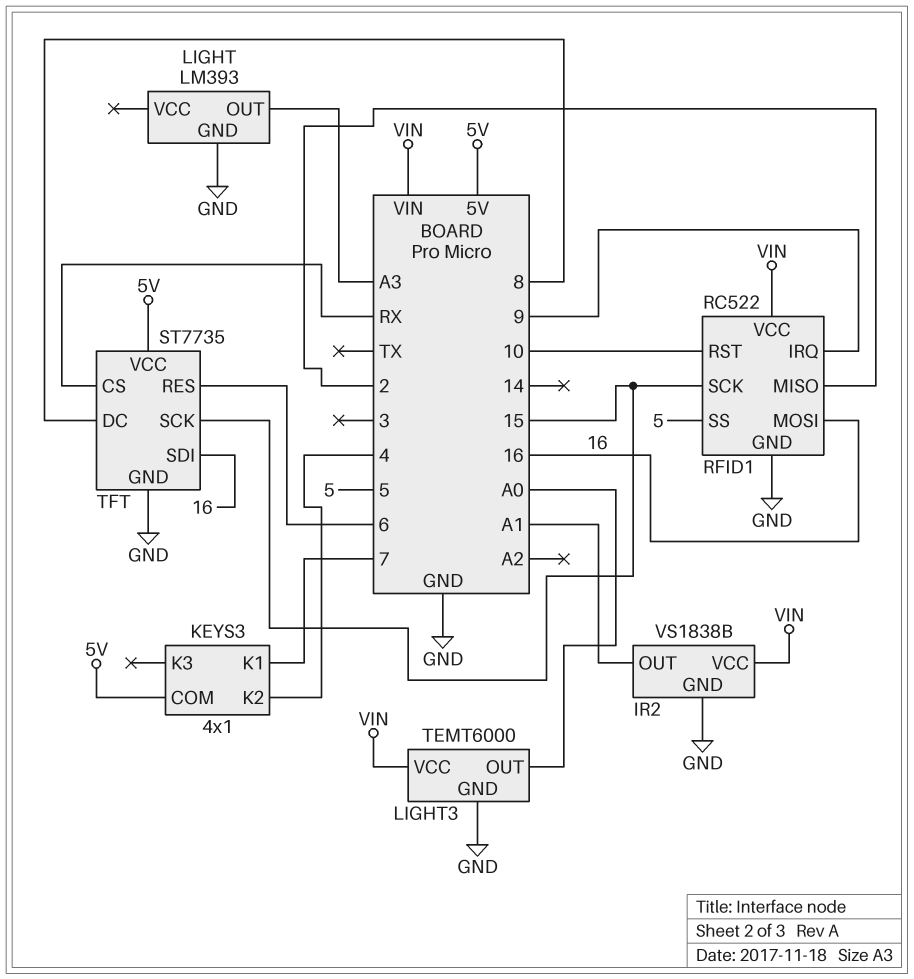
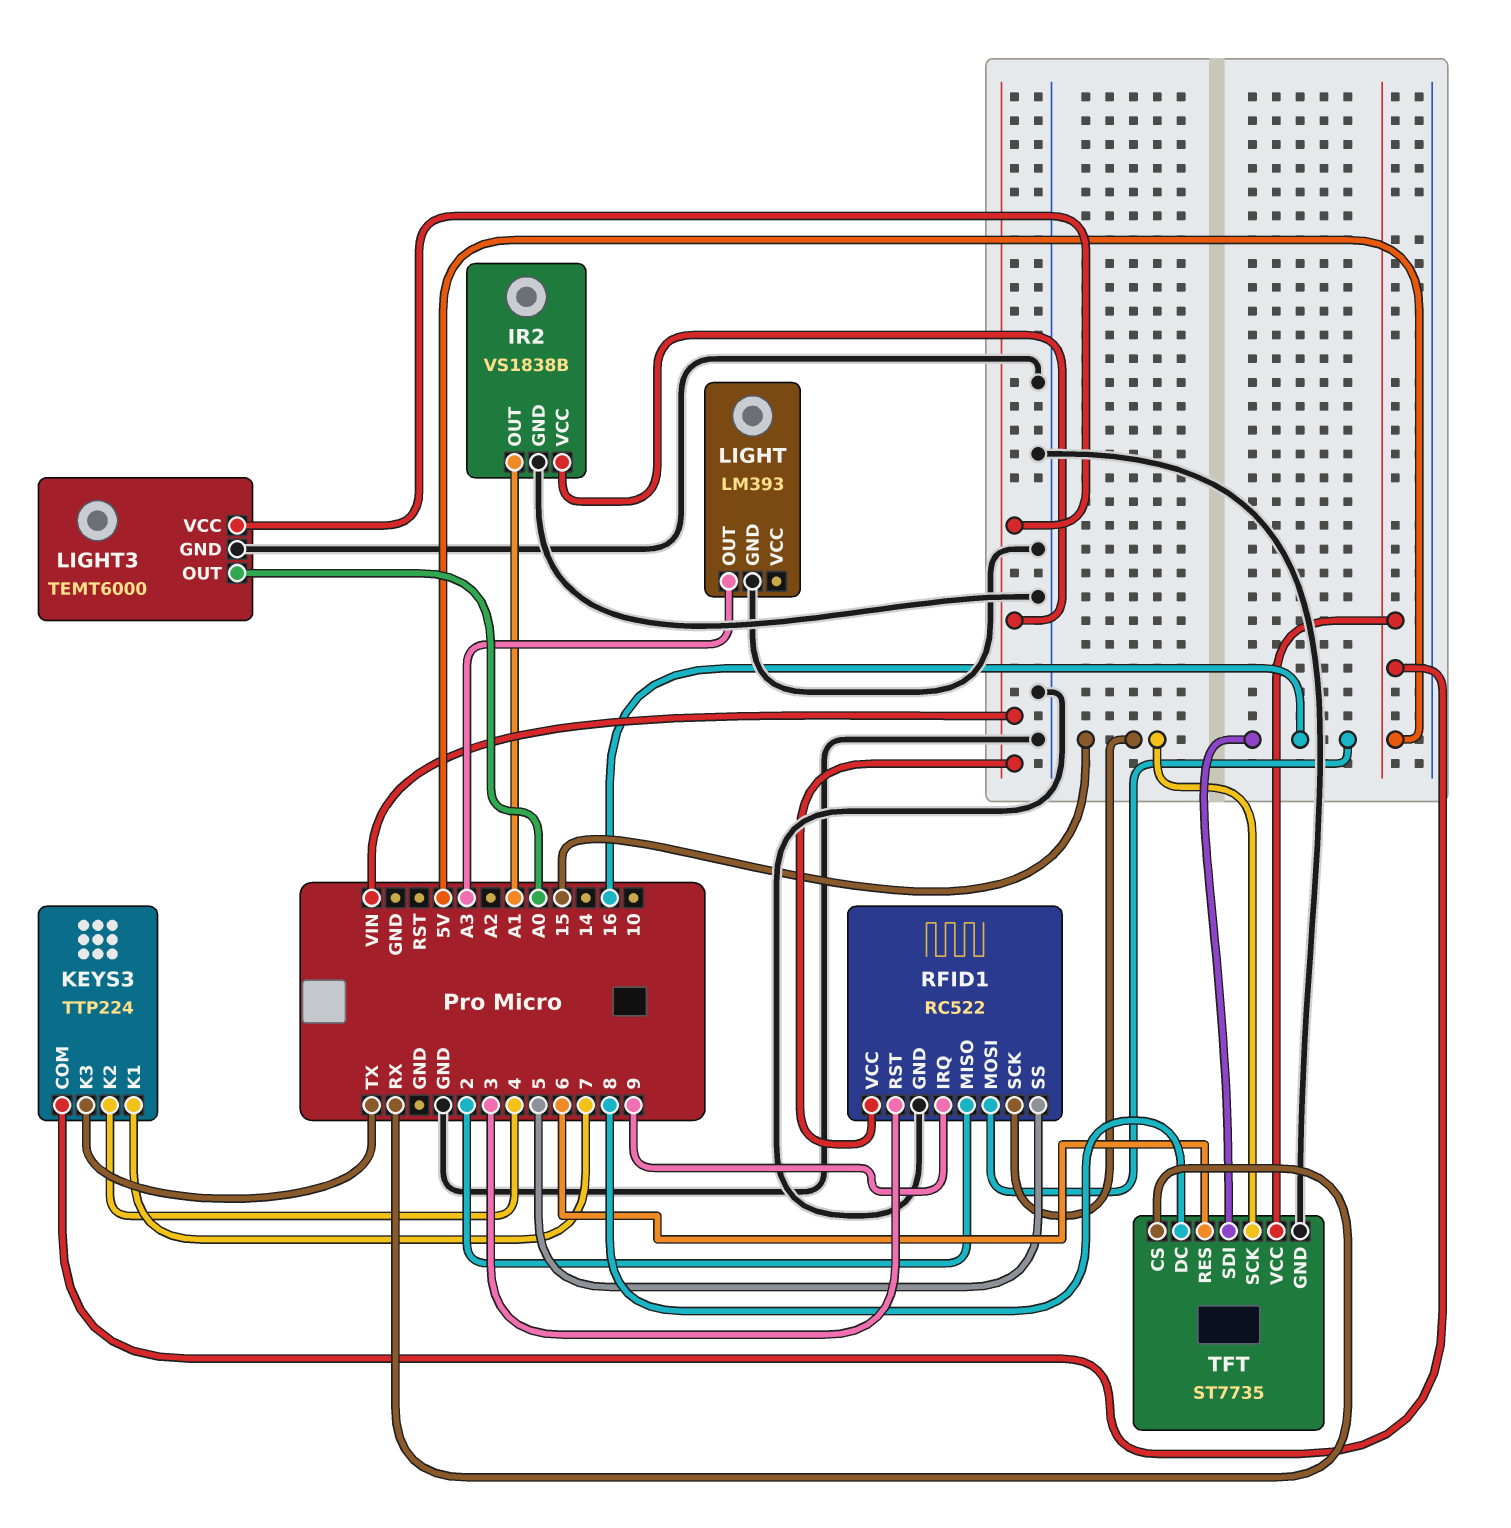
KEYS3: 4x1 -> TTP224
KEYS3 pin K3: none -> TX
RFID1 pin RST: 10 -> 3

